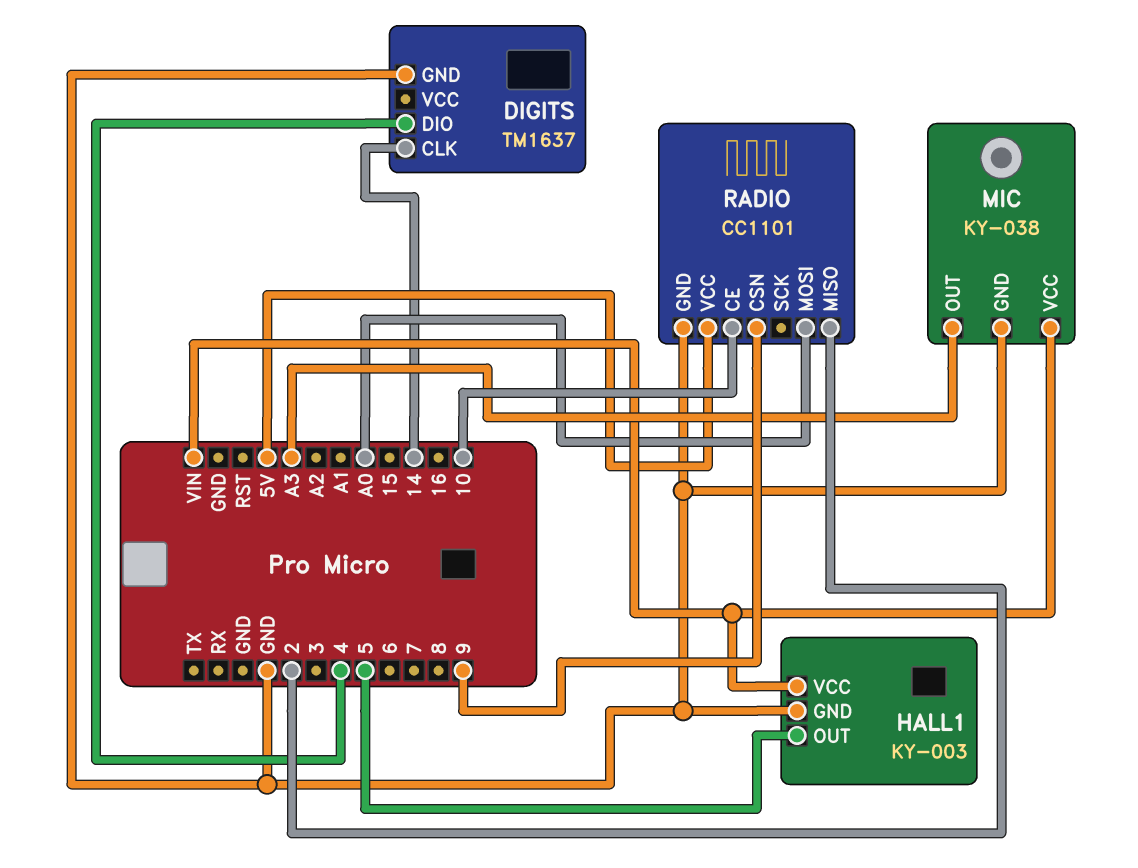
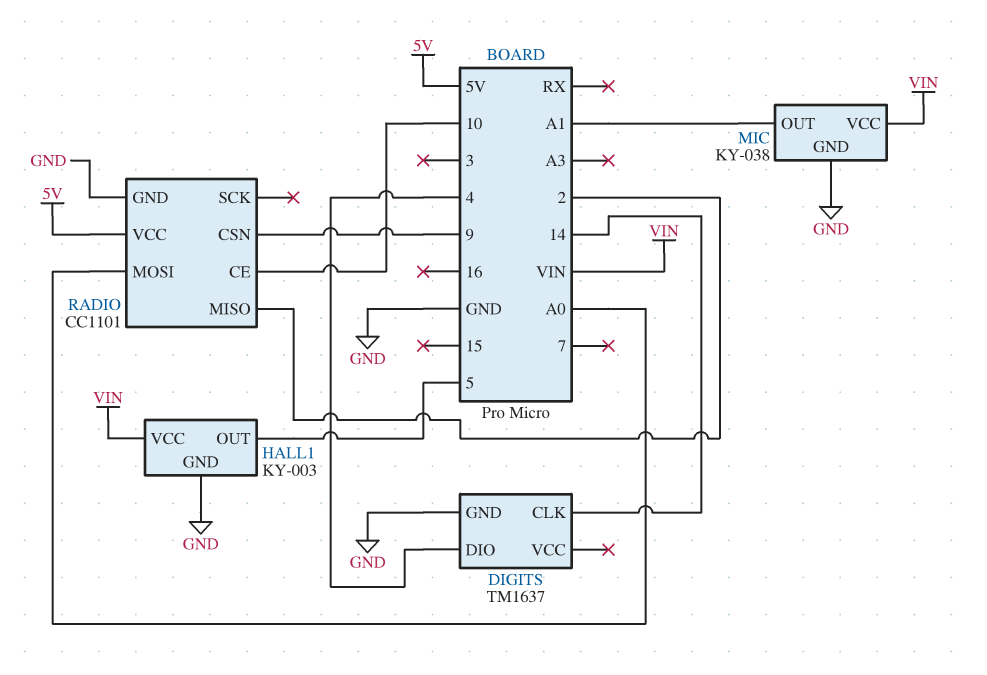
MIC pin OUT: A3 -> A1

